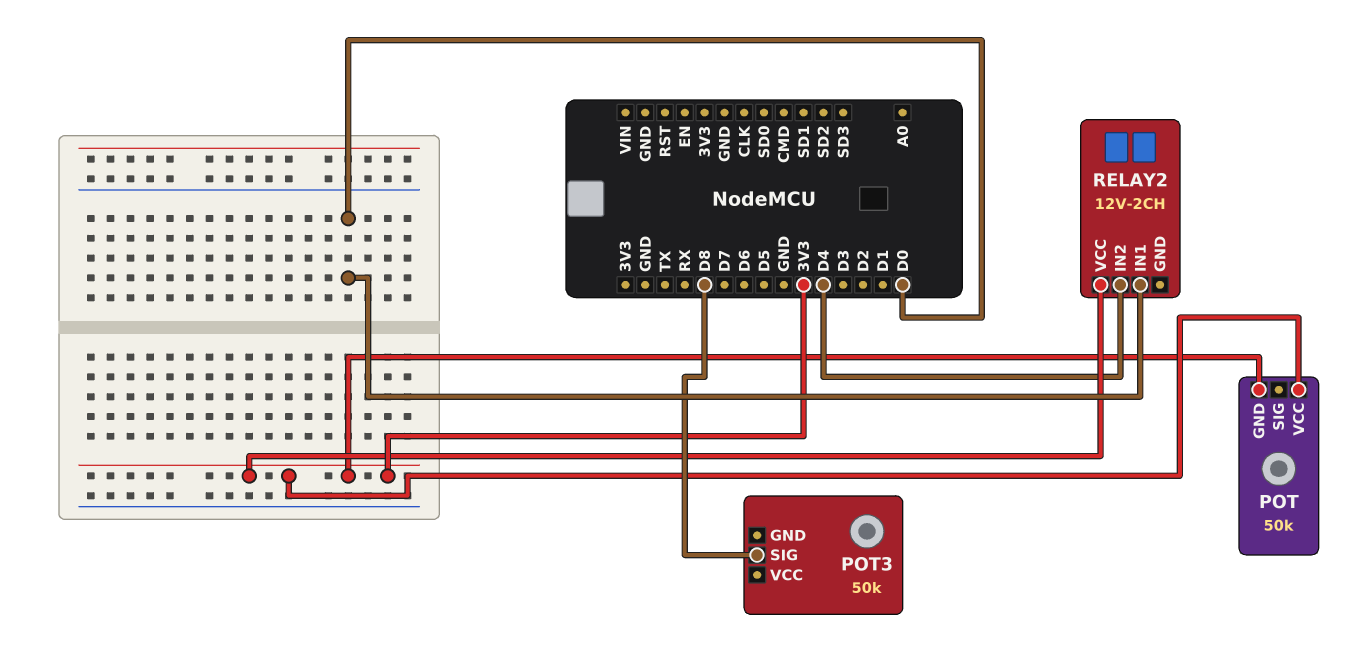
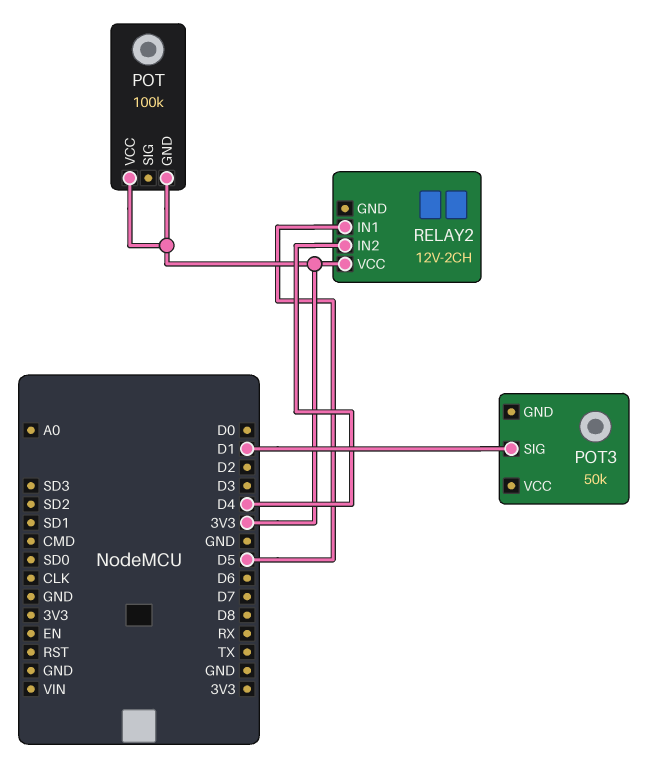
POT: 50k -> 100k
POT3 pin SIG: D8 -> D1
RELAY2 pin IN1: D0 -> D5

